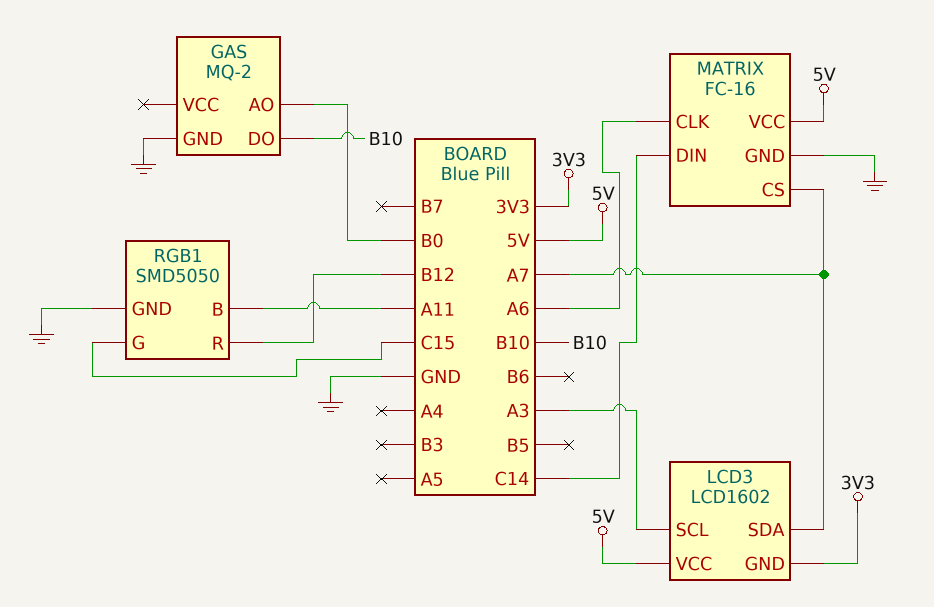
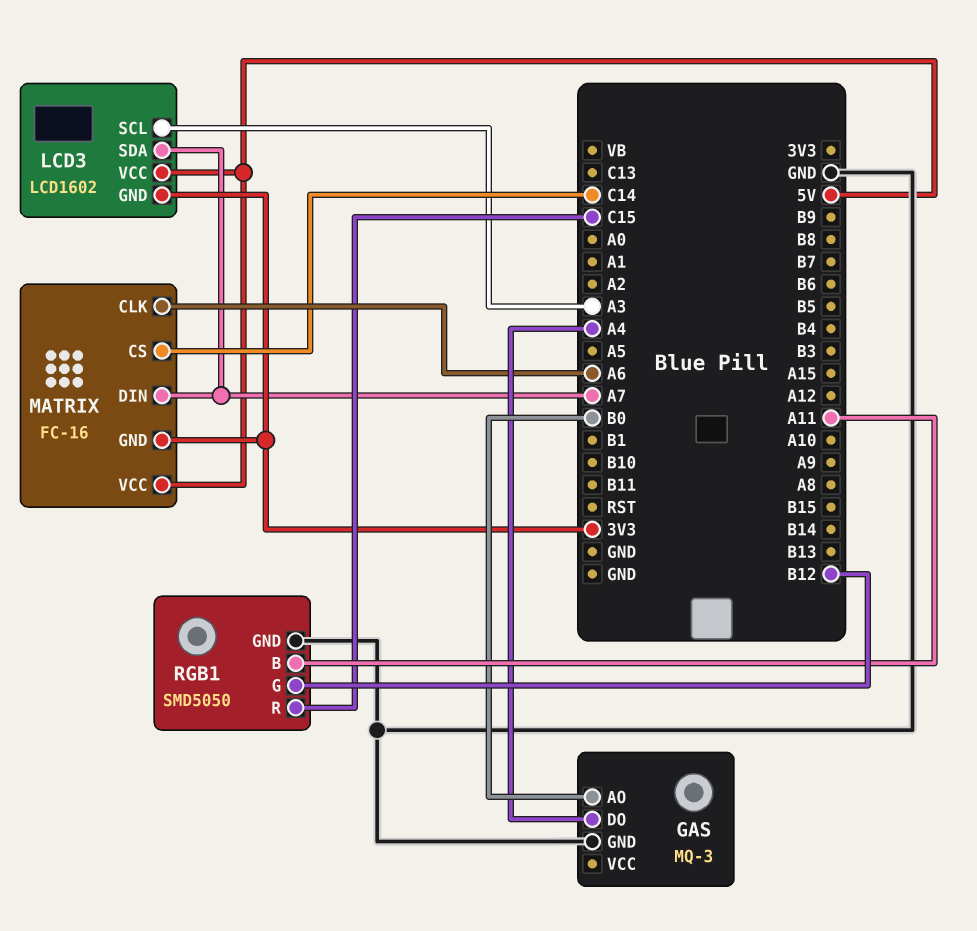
GAS: MQ-2 -> MQ-3
GAS pin DO: B10 -> A4
MATRIX pin CS: A7 -> C14
MATRIX pin DIN: C14 -> A7
MATRIX pin GND: GND -> 3V3
RGB1 pin G: C15 -> B12
RGB1 pin R: B12 -> C15

